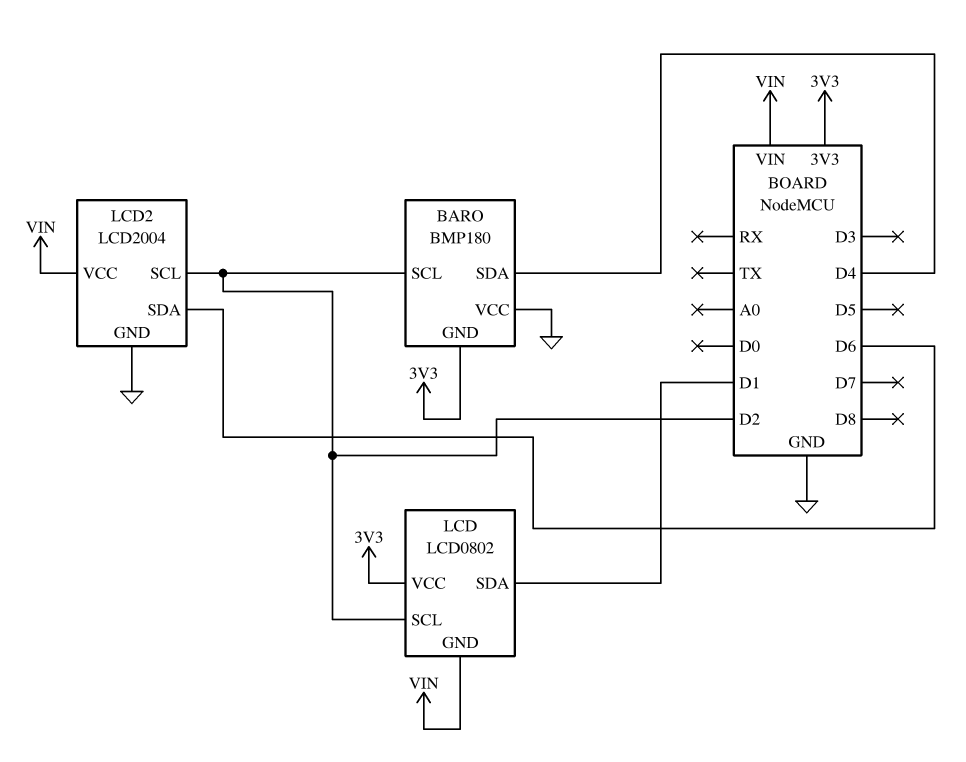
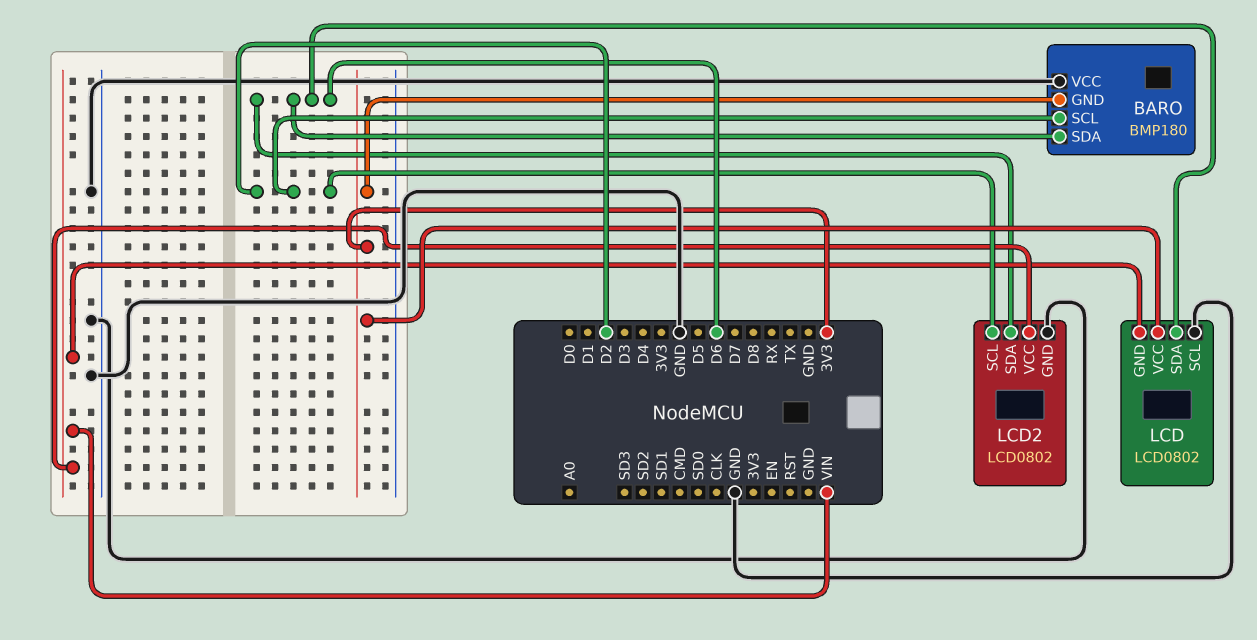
BARO pin SDA: D4 -> D6
LCD pin SCL: D2 -> GND
LCD pin SDA: D1 -> D6
LCD2: LCD2004 -> LCD0802

